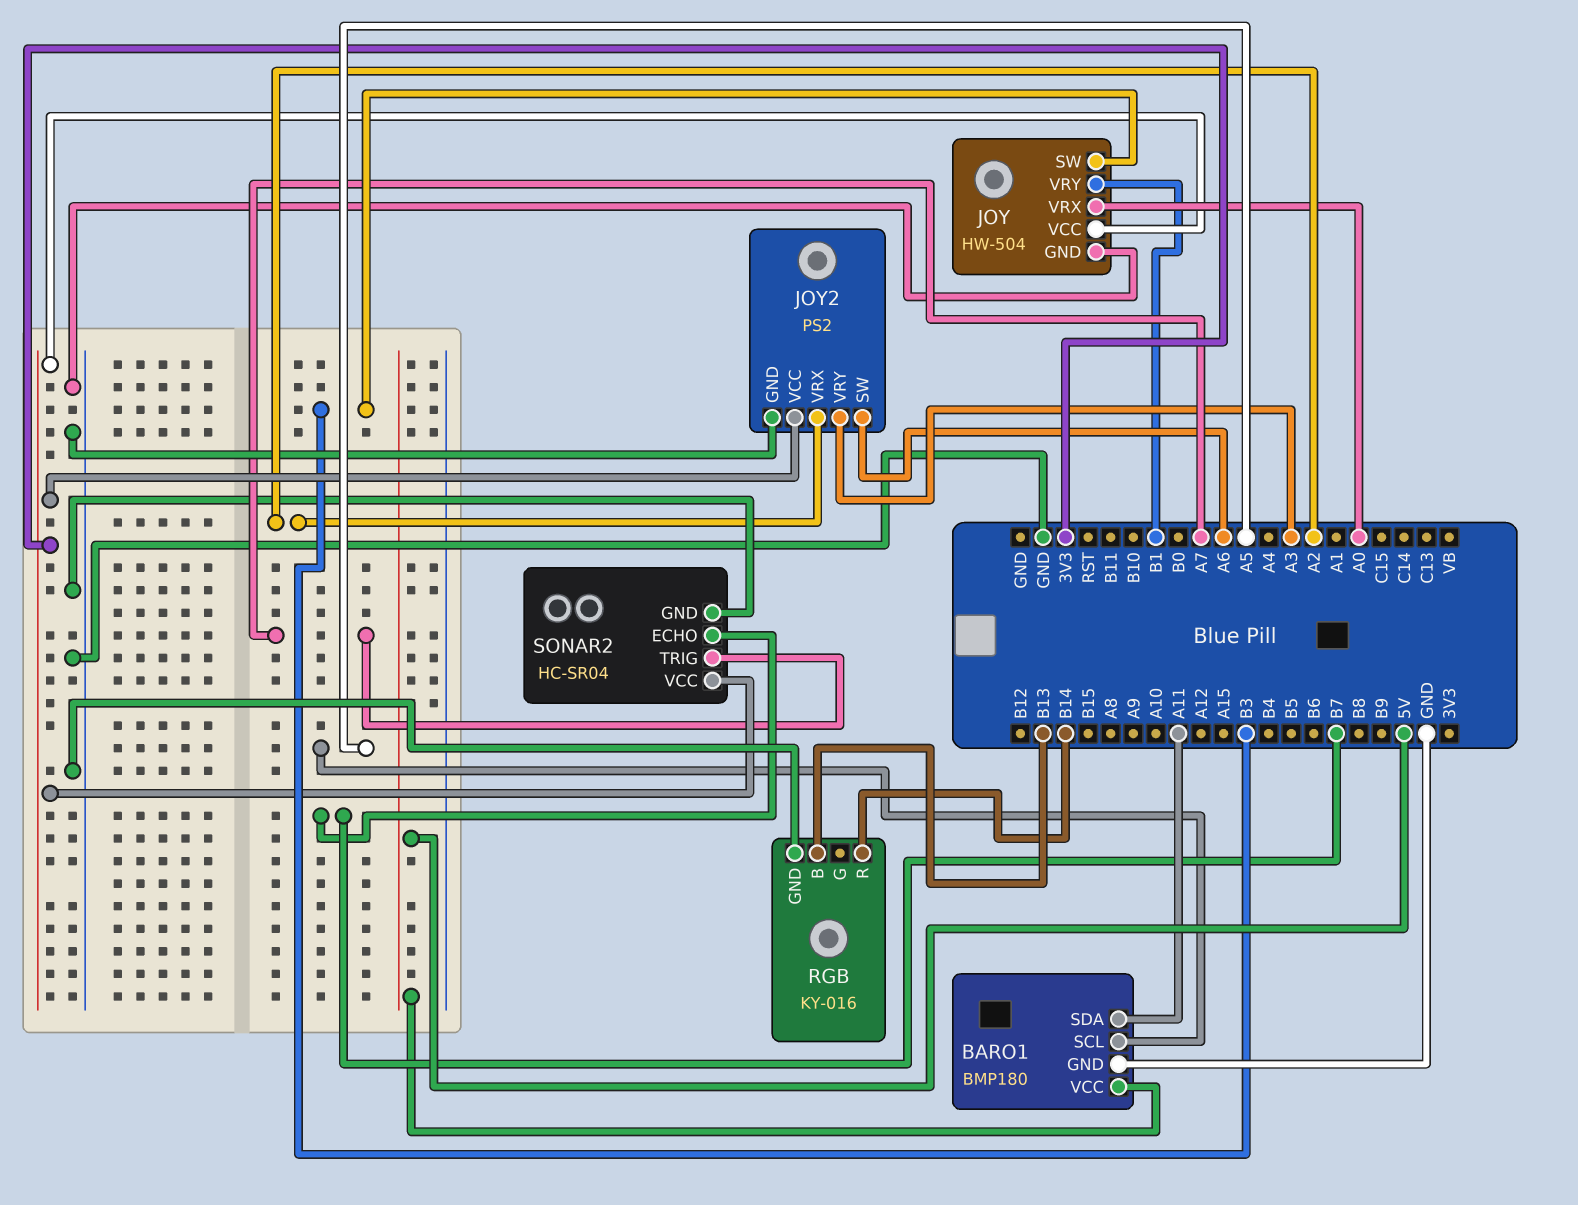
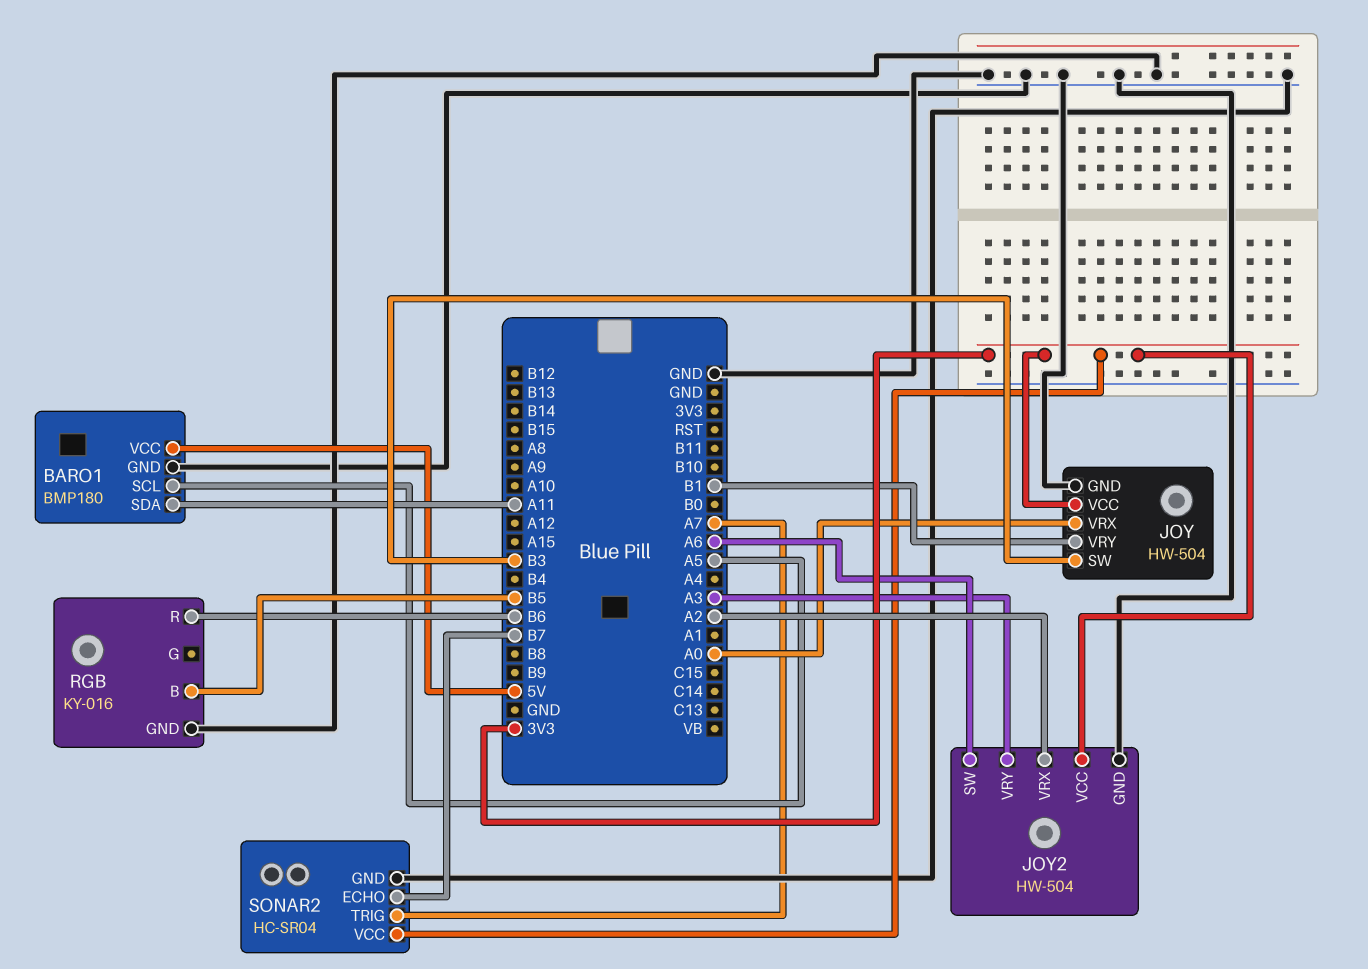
JOY2: PS2 -> HW-504
RGB pin B: B13 -> B5
RGB pin R: B14 -> B6

